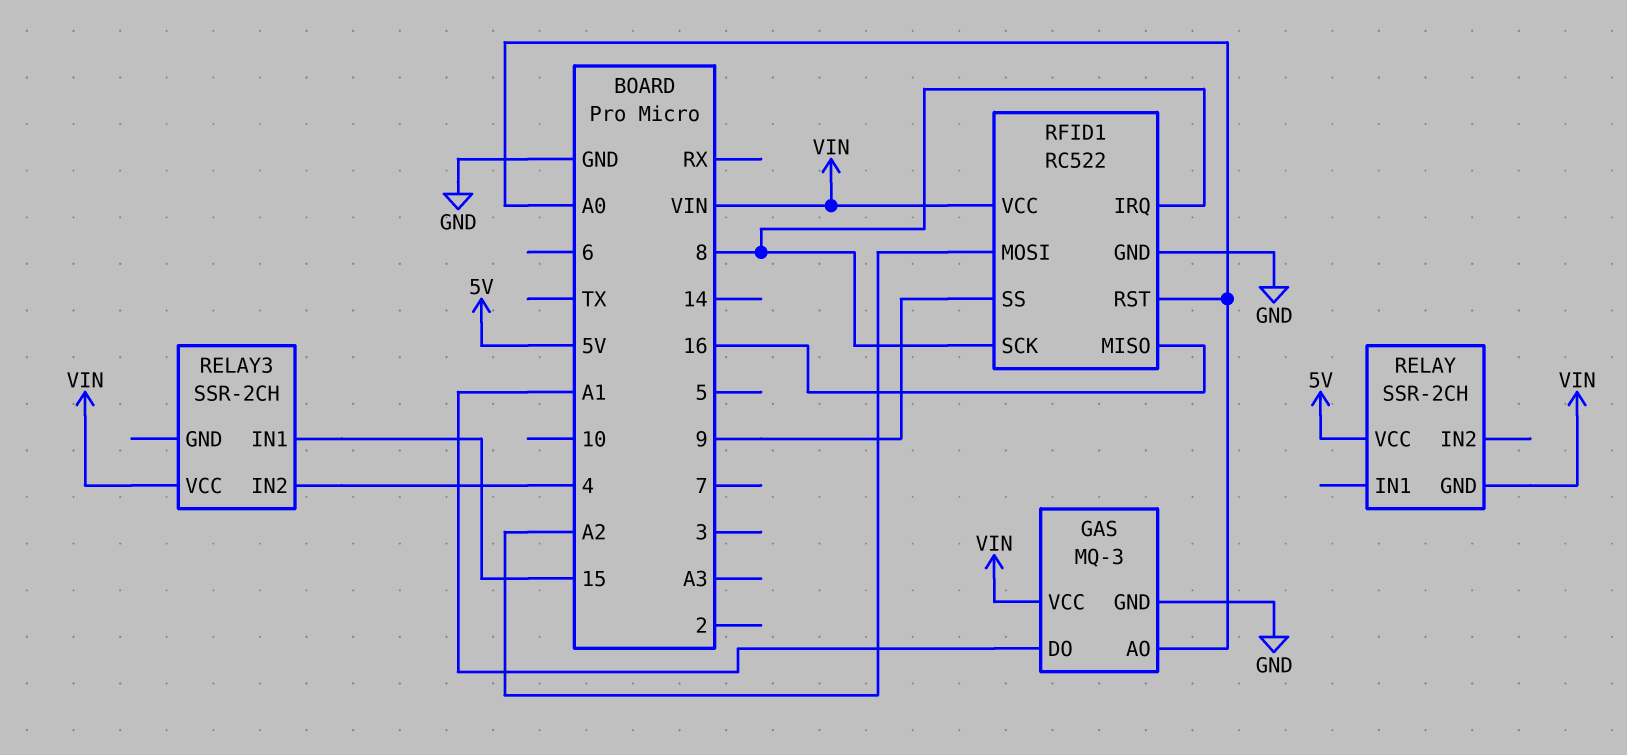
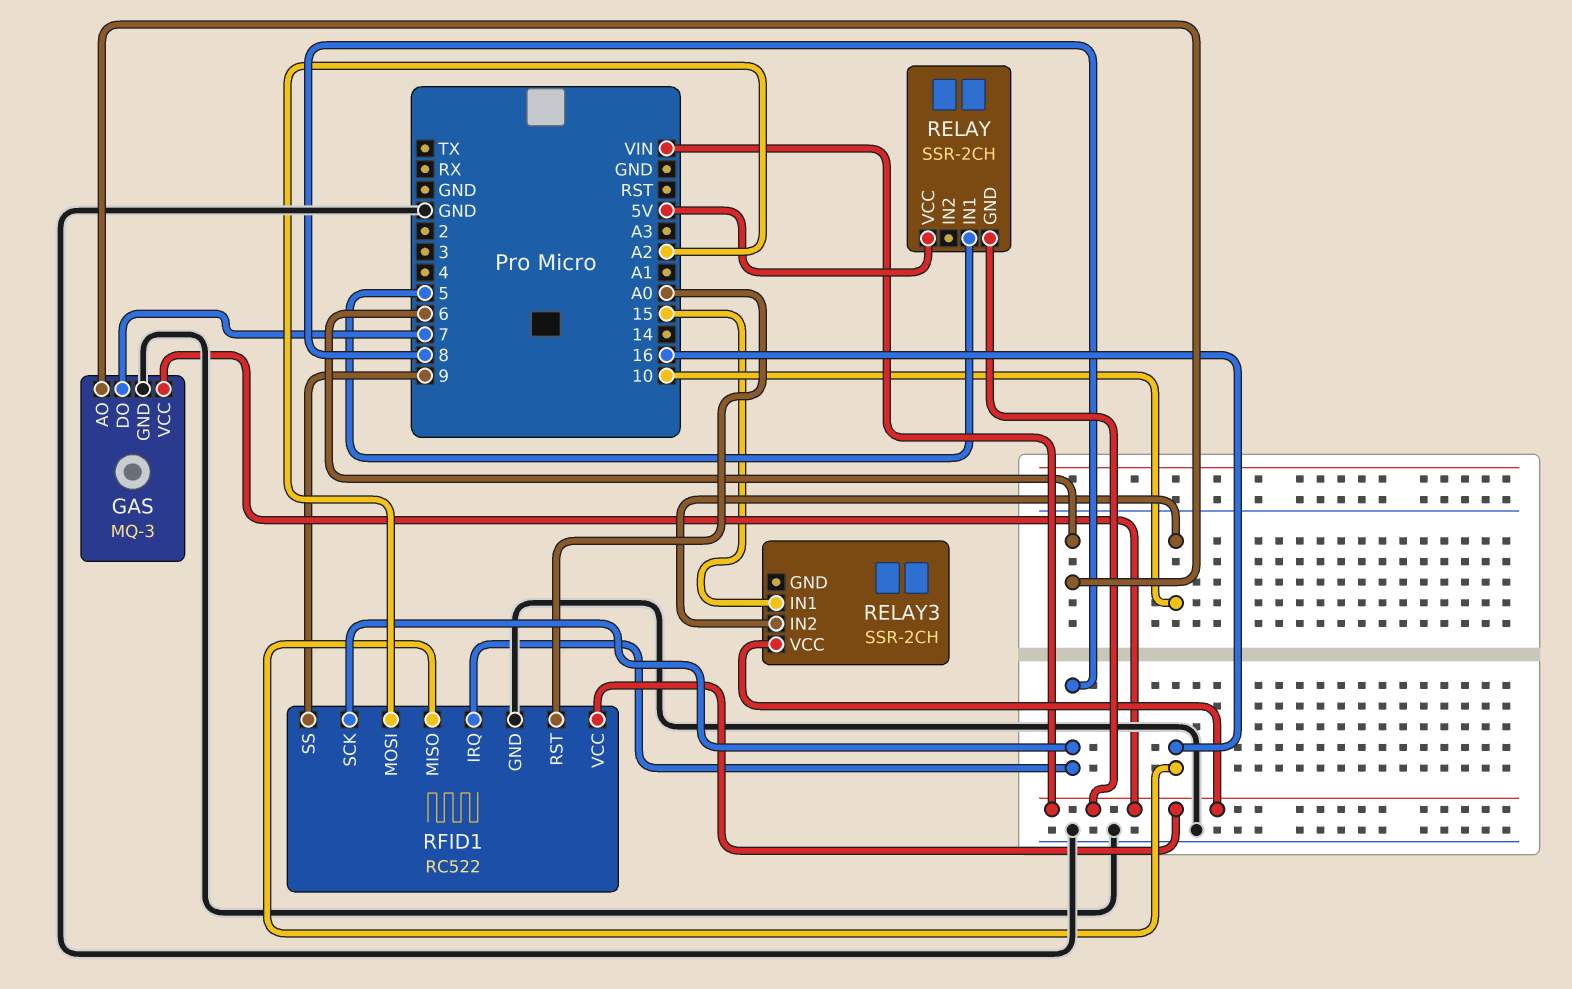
GAS pin AO: A0 -> 6
GAS pin DO: A1 -> 7
RELAY pin IN1: none -> 5
RELAY3 pin IN2: 4 -> 10

